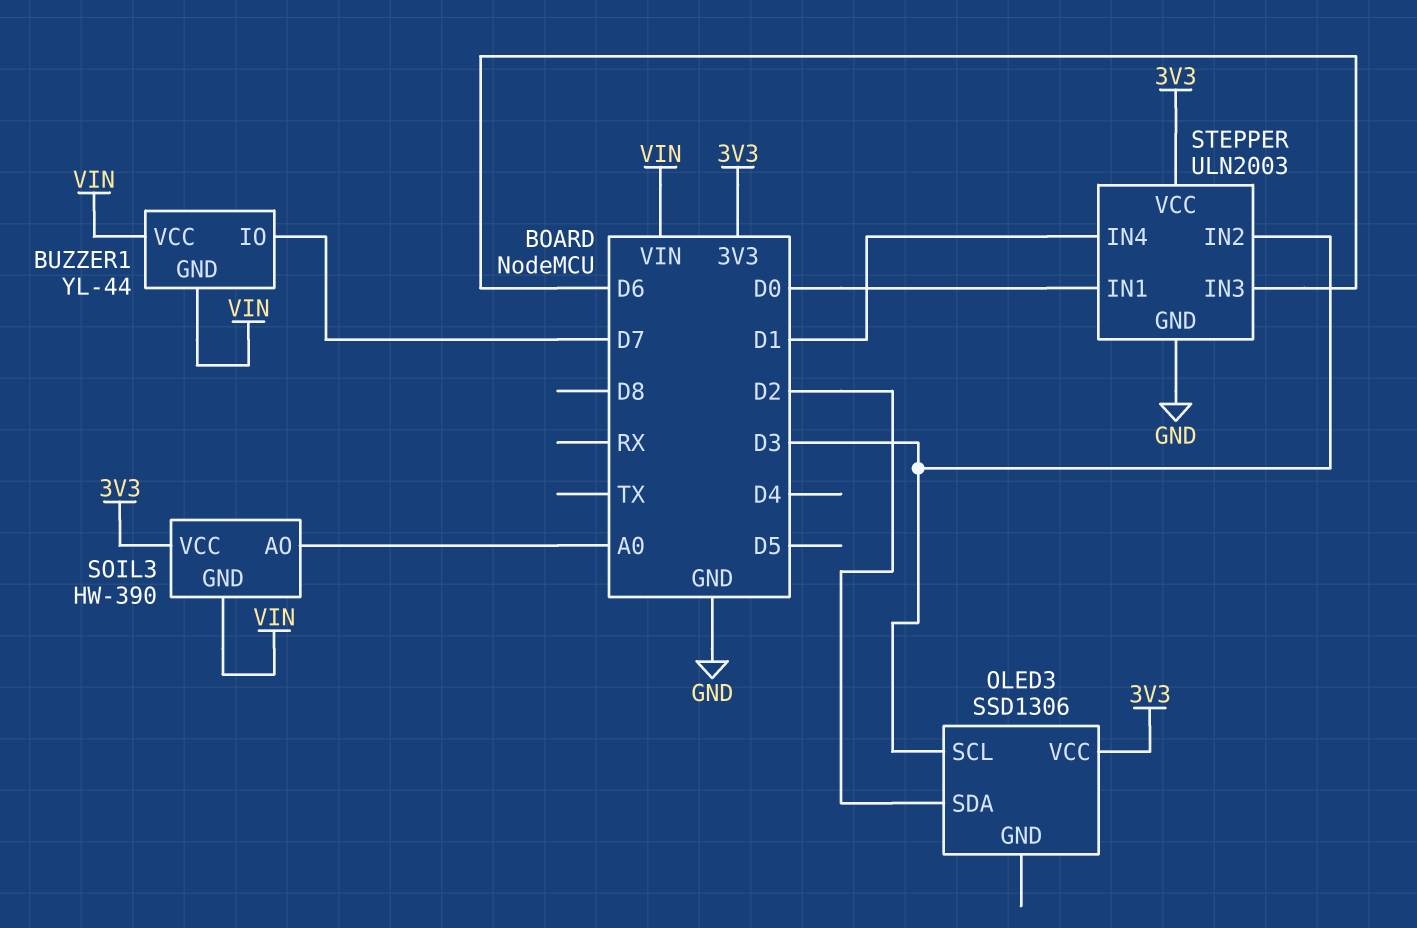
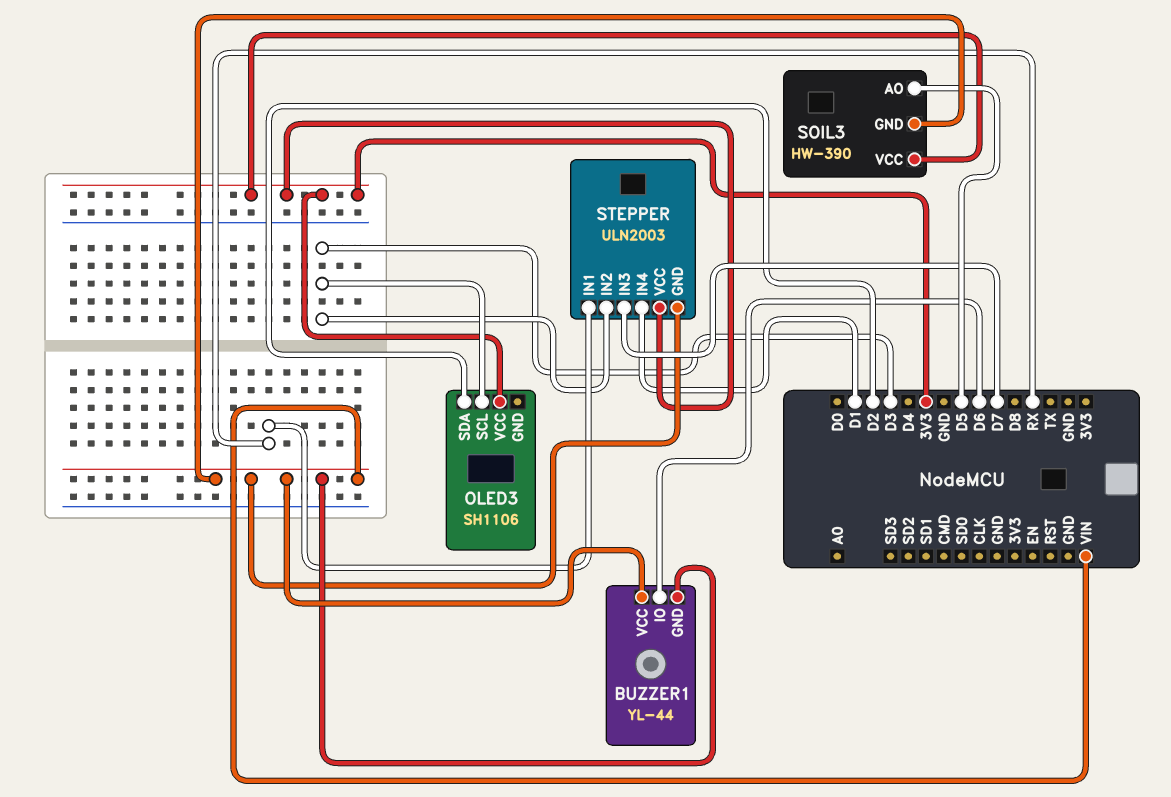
BUZZER1 pin IO: D7 -> D6
OLED3: SSD1306 -> SH1106
SOIL3 pin AO: A0 -> D5
STEPPER pin GND: GND -> VIN
STEPPER pin IN1: D0 -> RX
STEPPER pin IN3: D6 -> D7

